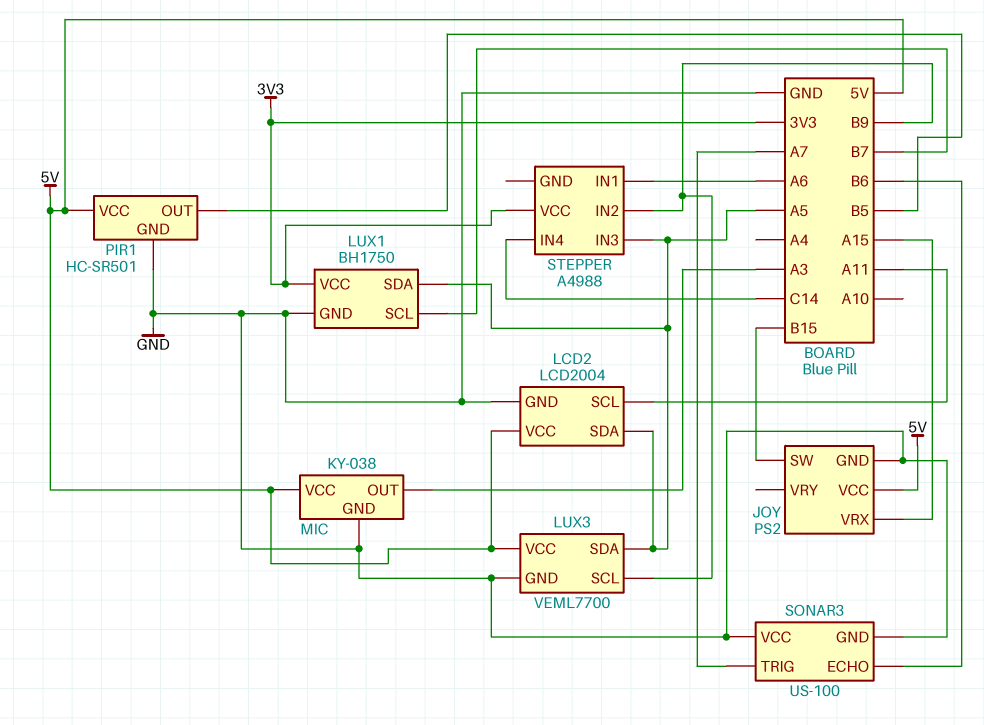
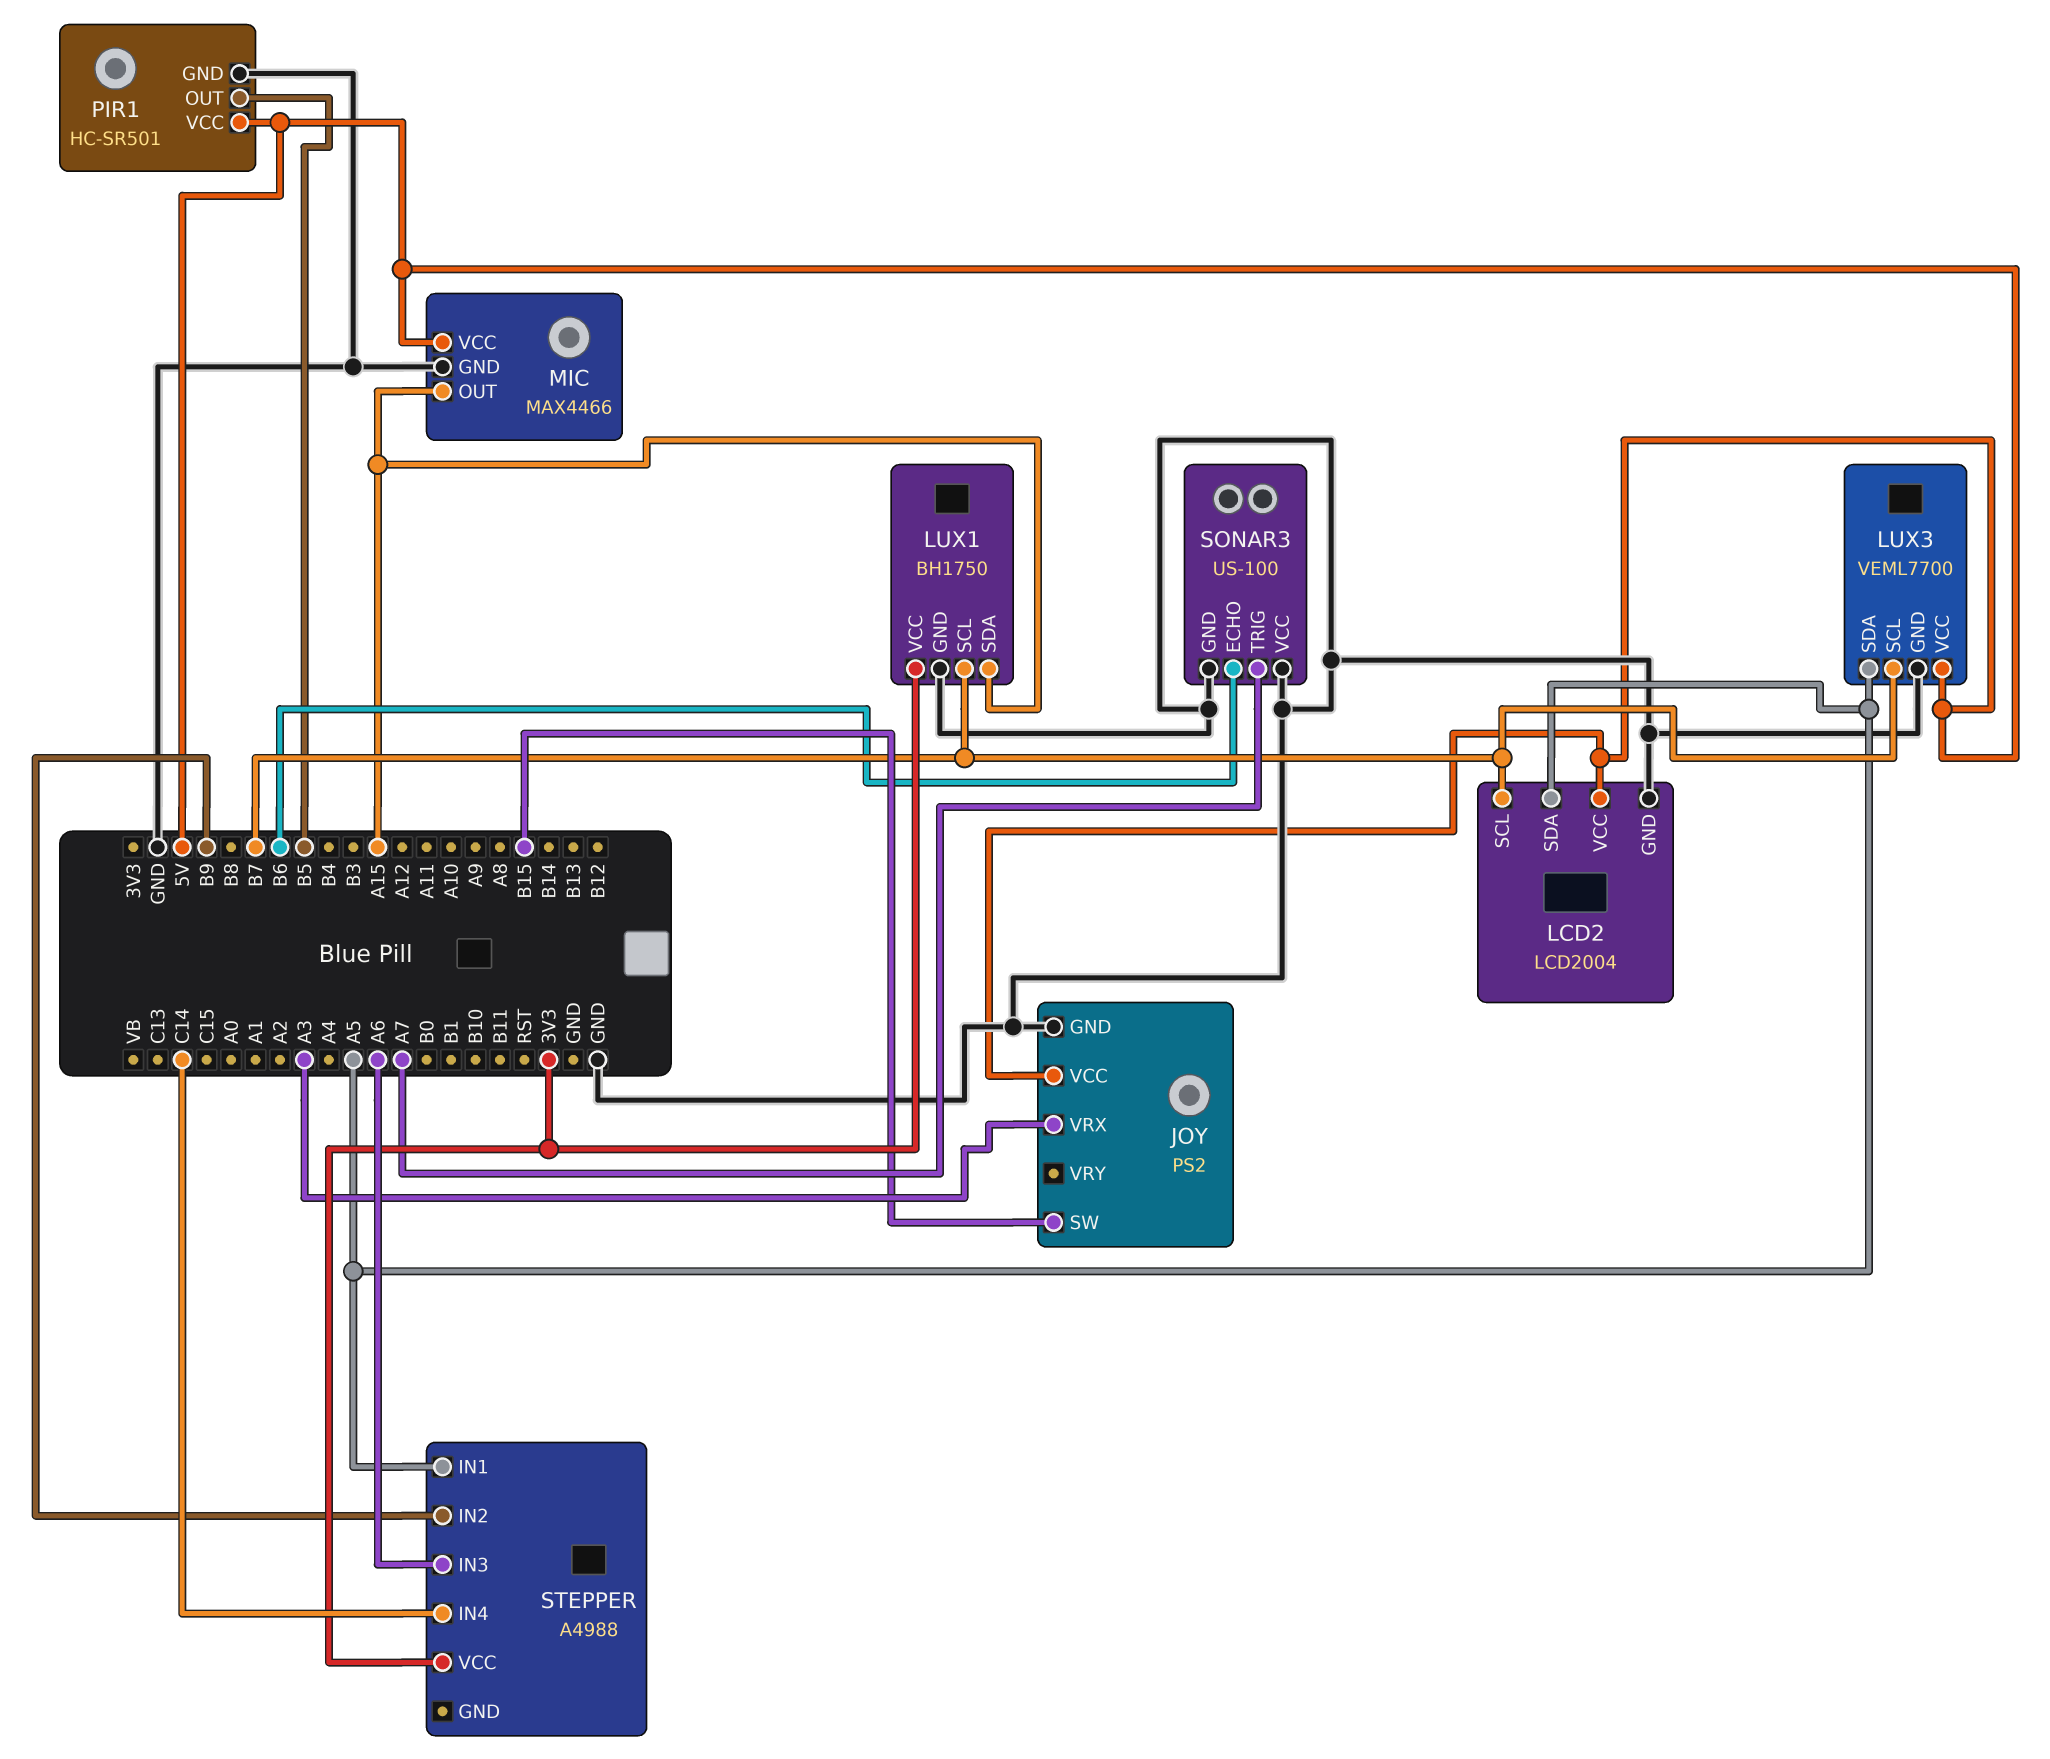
JOY pin VRX: A15 -> A3
LCD2 pin SCL: A11 -> B7
LUX1 pin SDA: A5 -> A15
LUX3 pin SCL: B9 -> B7
MIC: KY-038 -> MAX4466
MIC pin OUT: A3 -> A15
STEPPER pin IN1: A6 -> A5
STEPPER pin IN3: A5 -> A6

